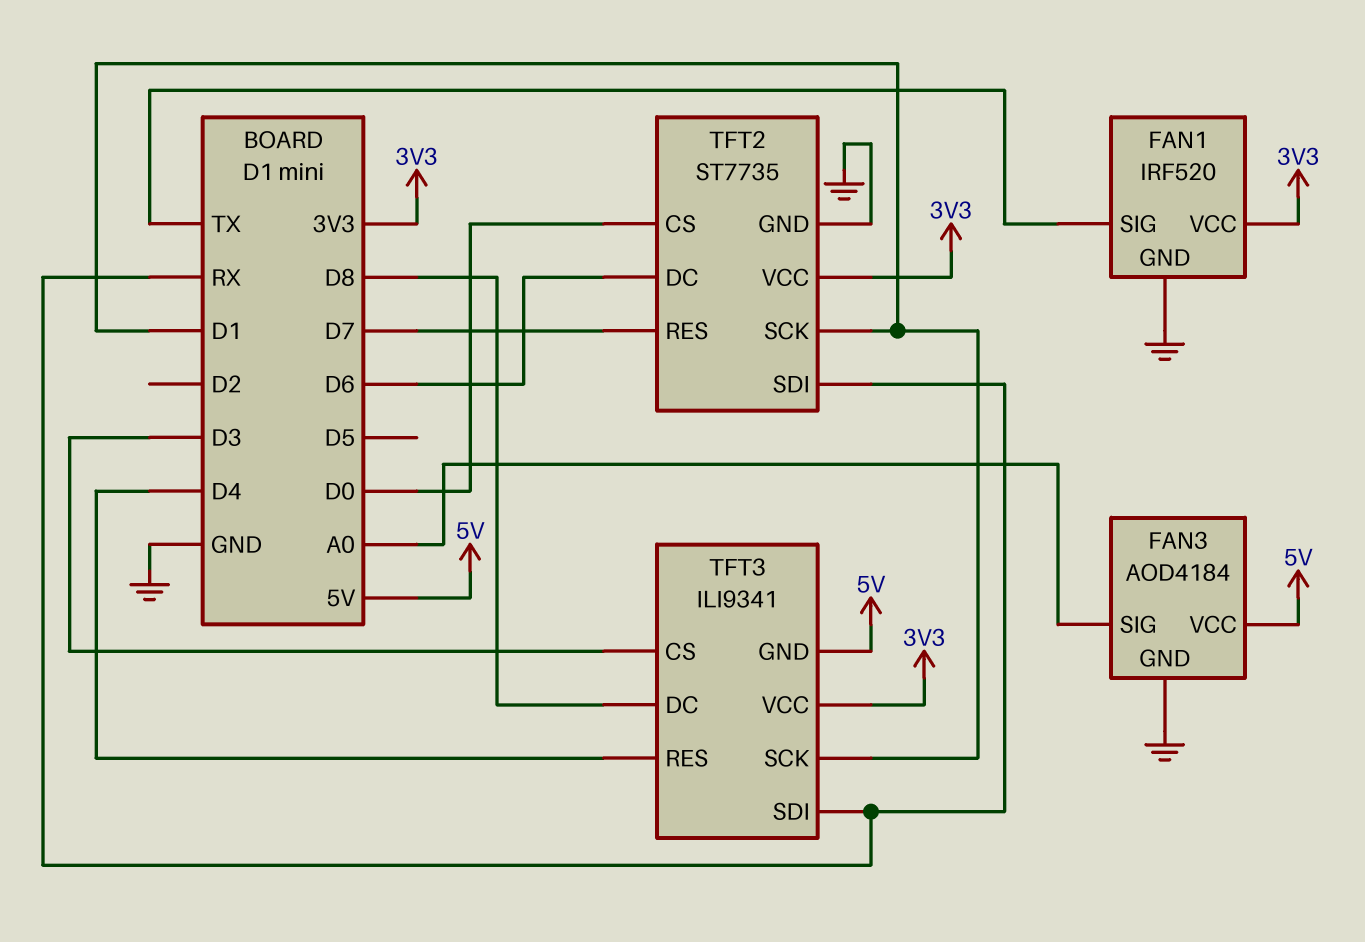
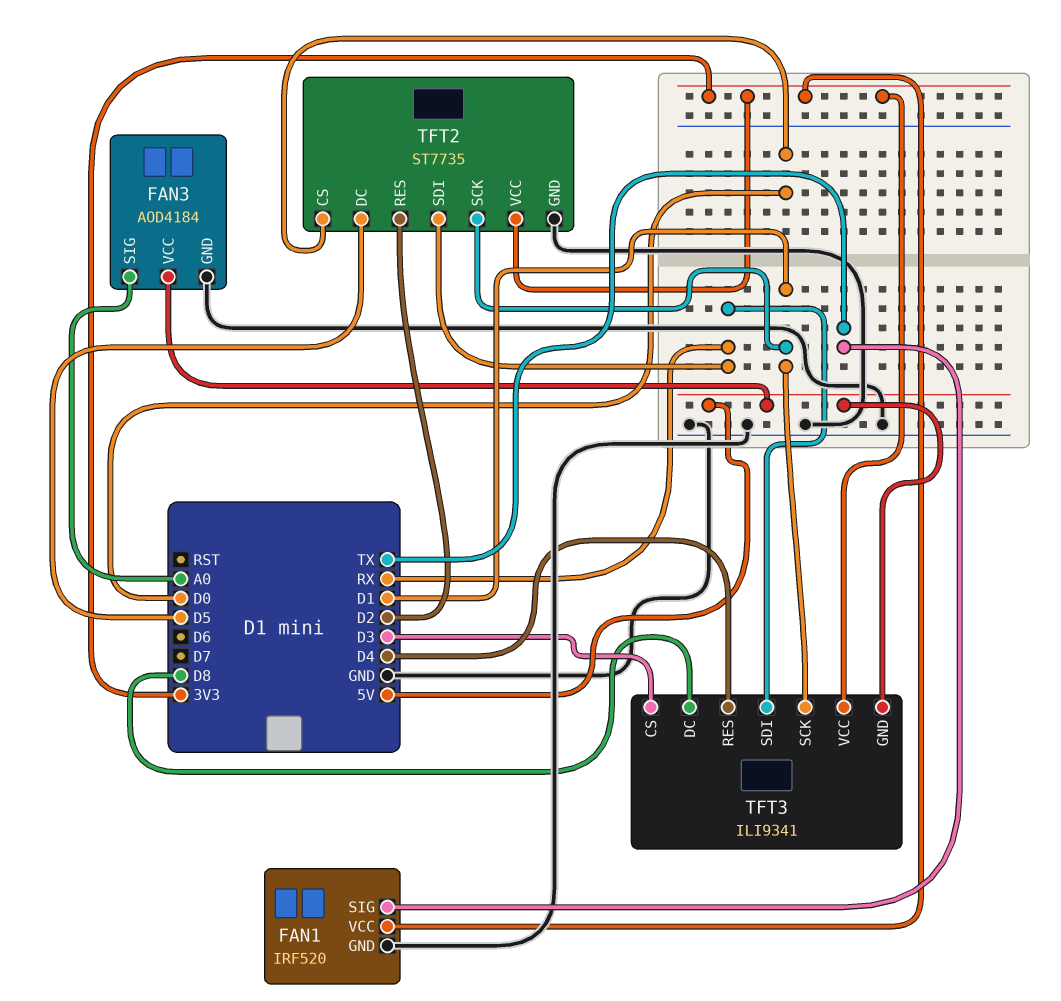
TFT2 pin DC: D6 -> D5
TFT2 pin RES: D7 -> D2

